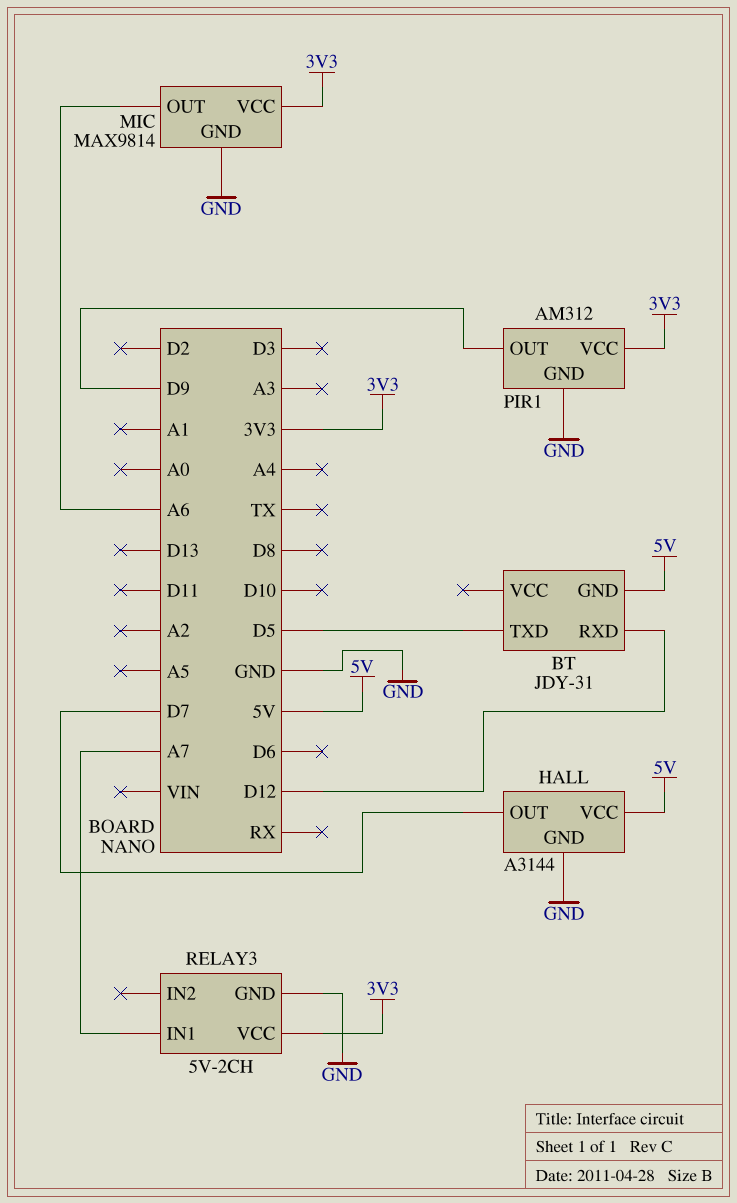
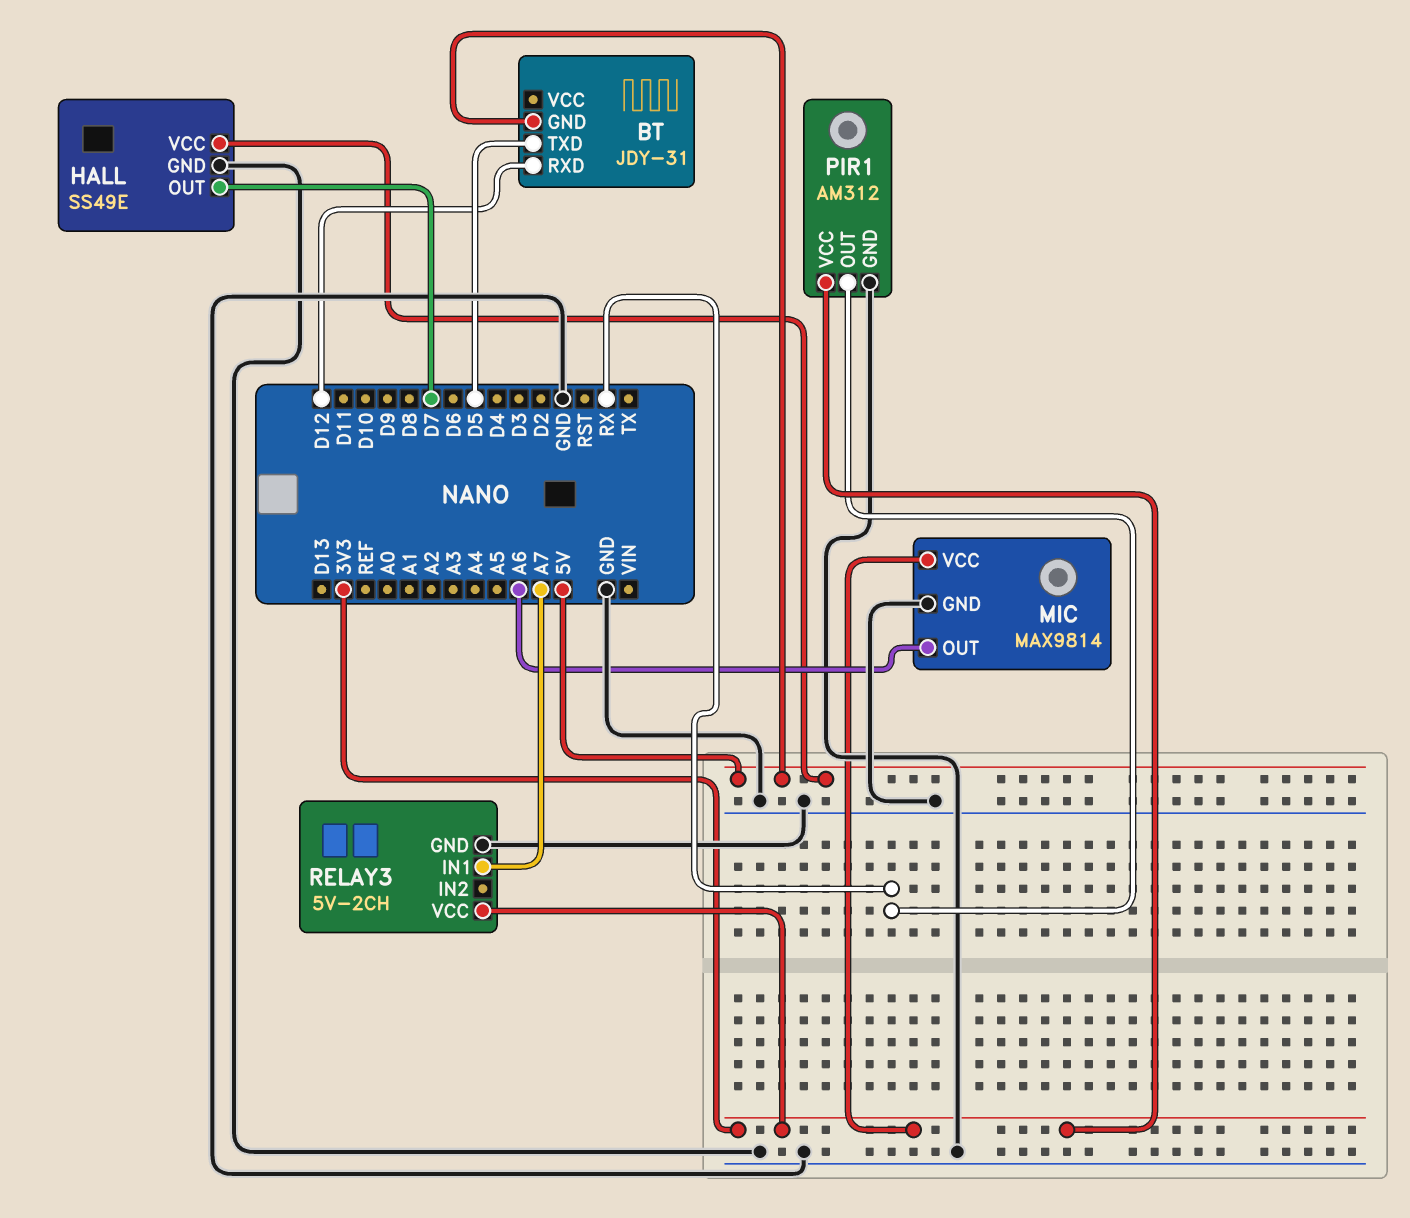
HALL: A3144 -> SS49E
PIR1 pin OUT: D9 -> RX

